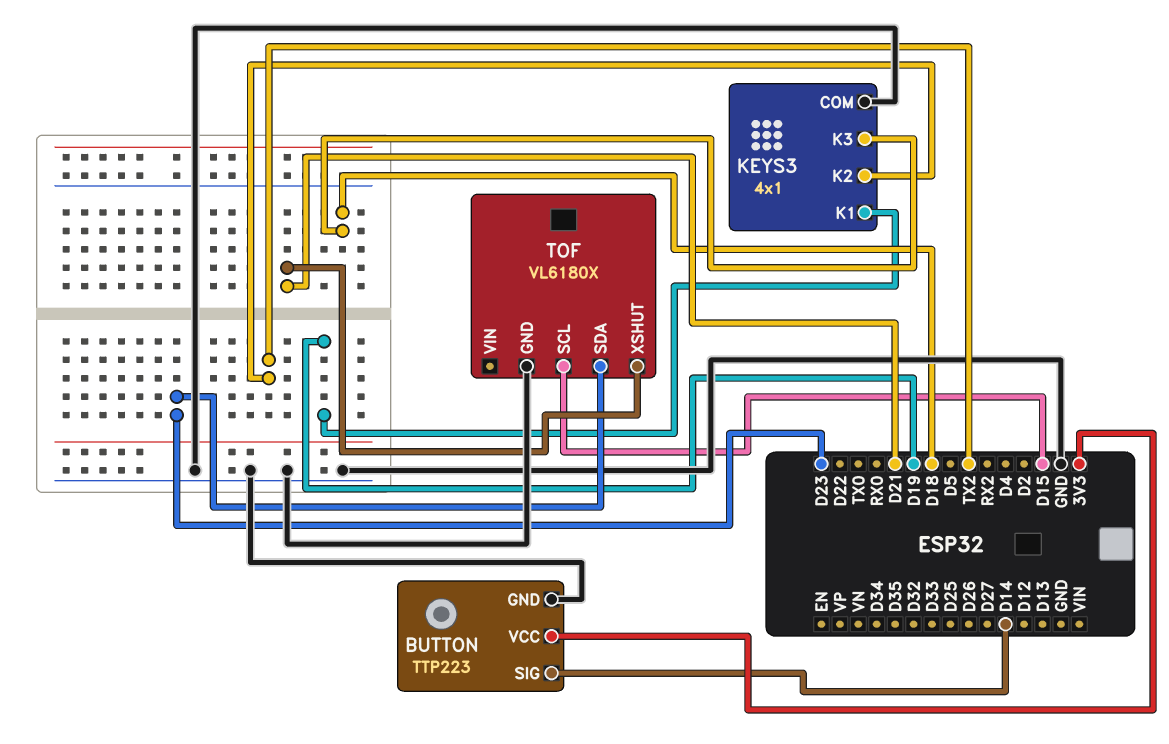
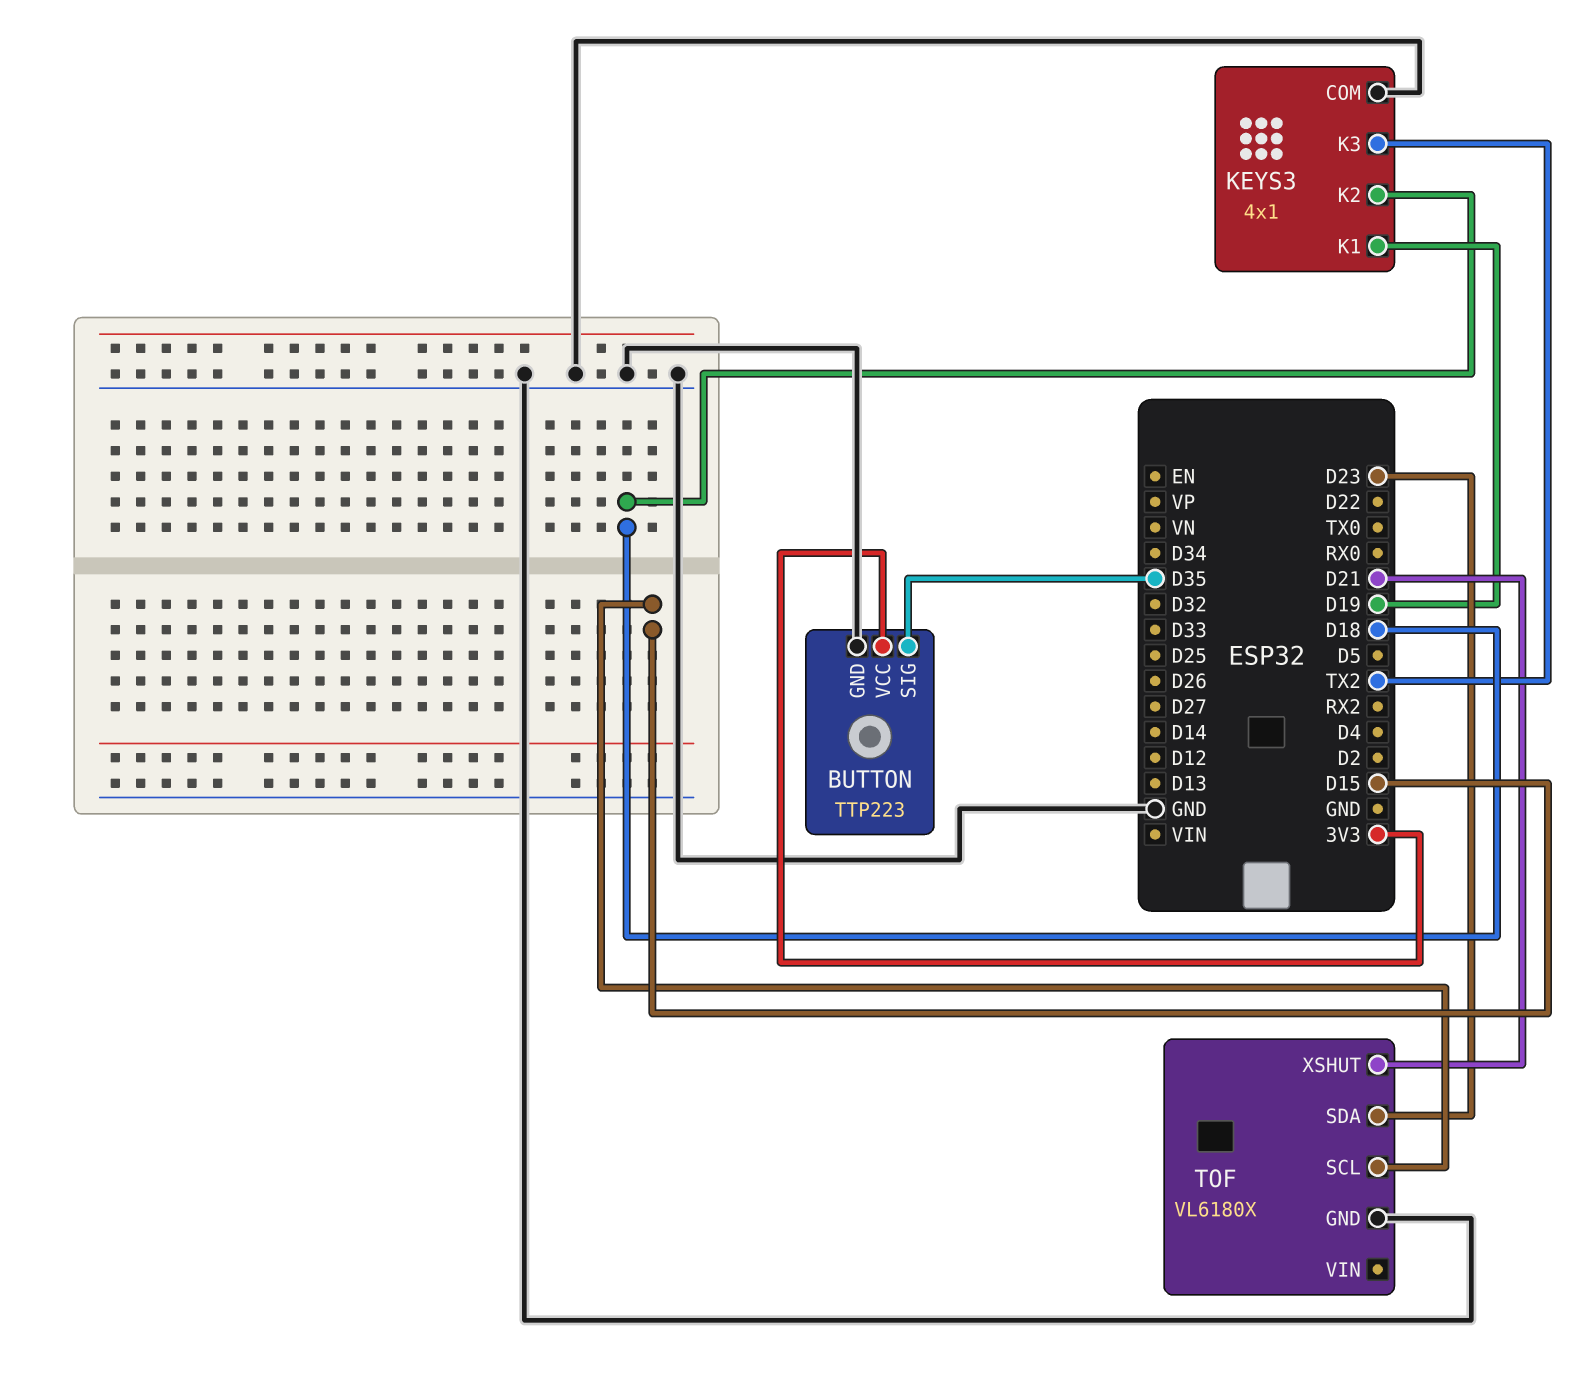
BUTTON pin SIG: D14 -> D35
KEYS3 pin K2: TX2 -> D18
KEYS3 pin K3: D18 -> TX2

